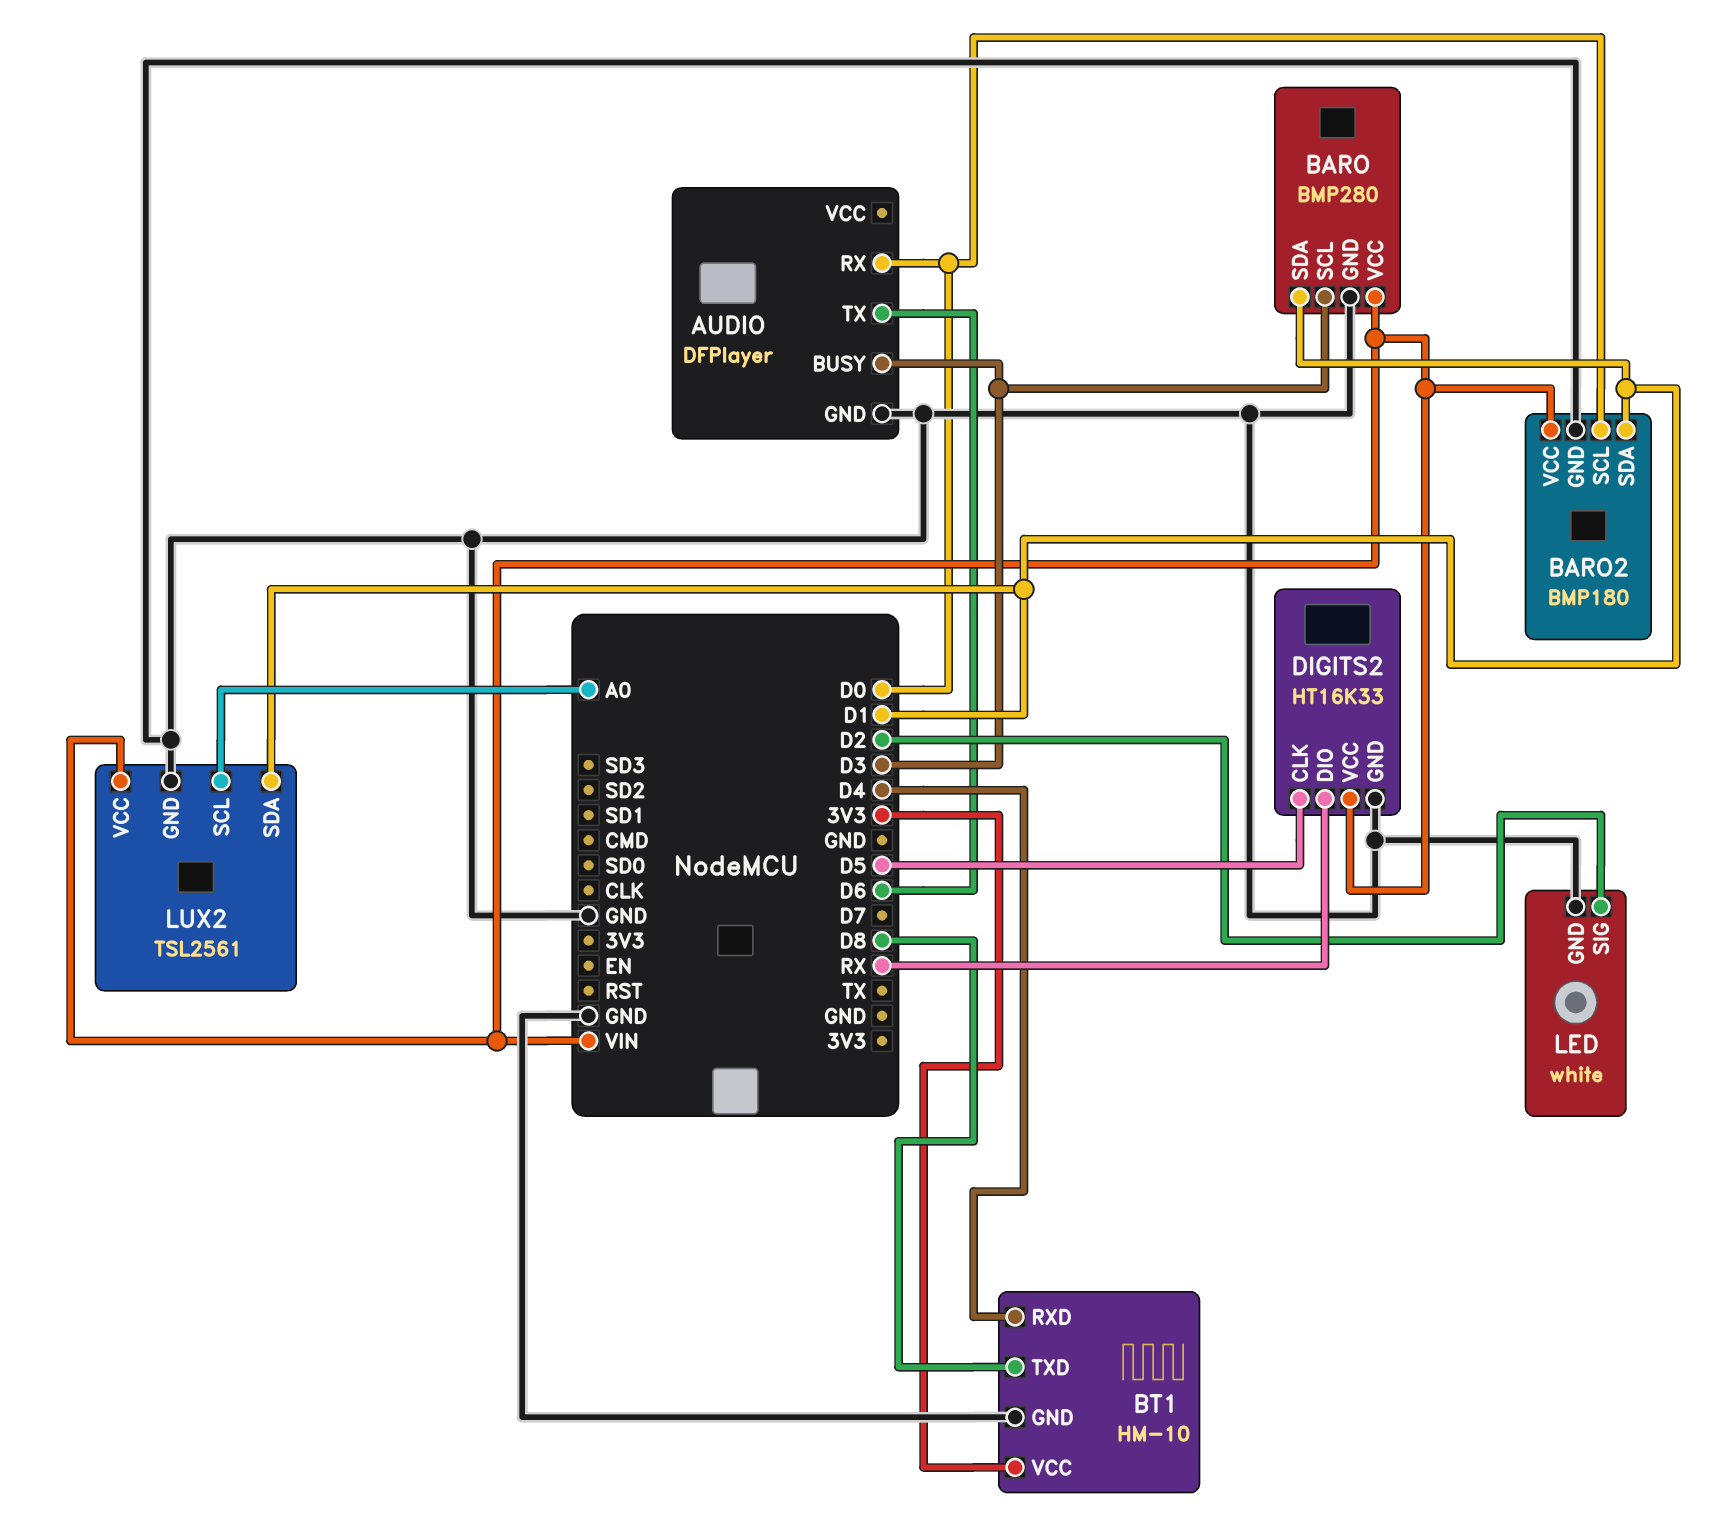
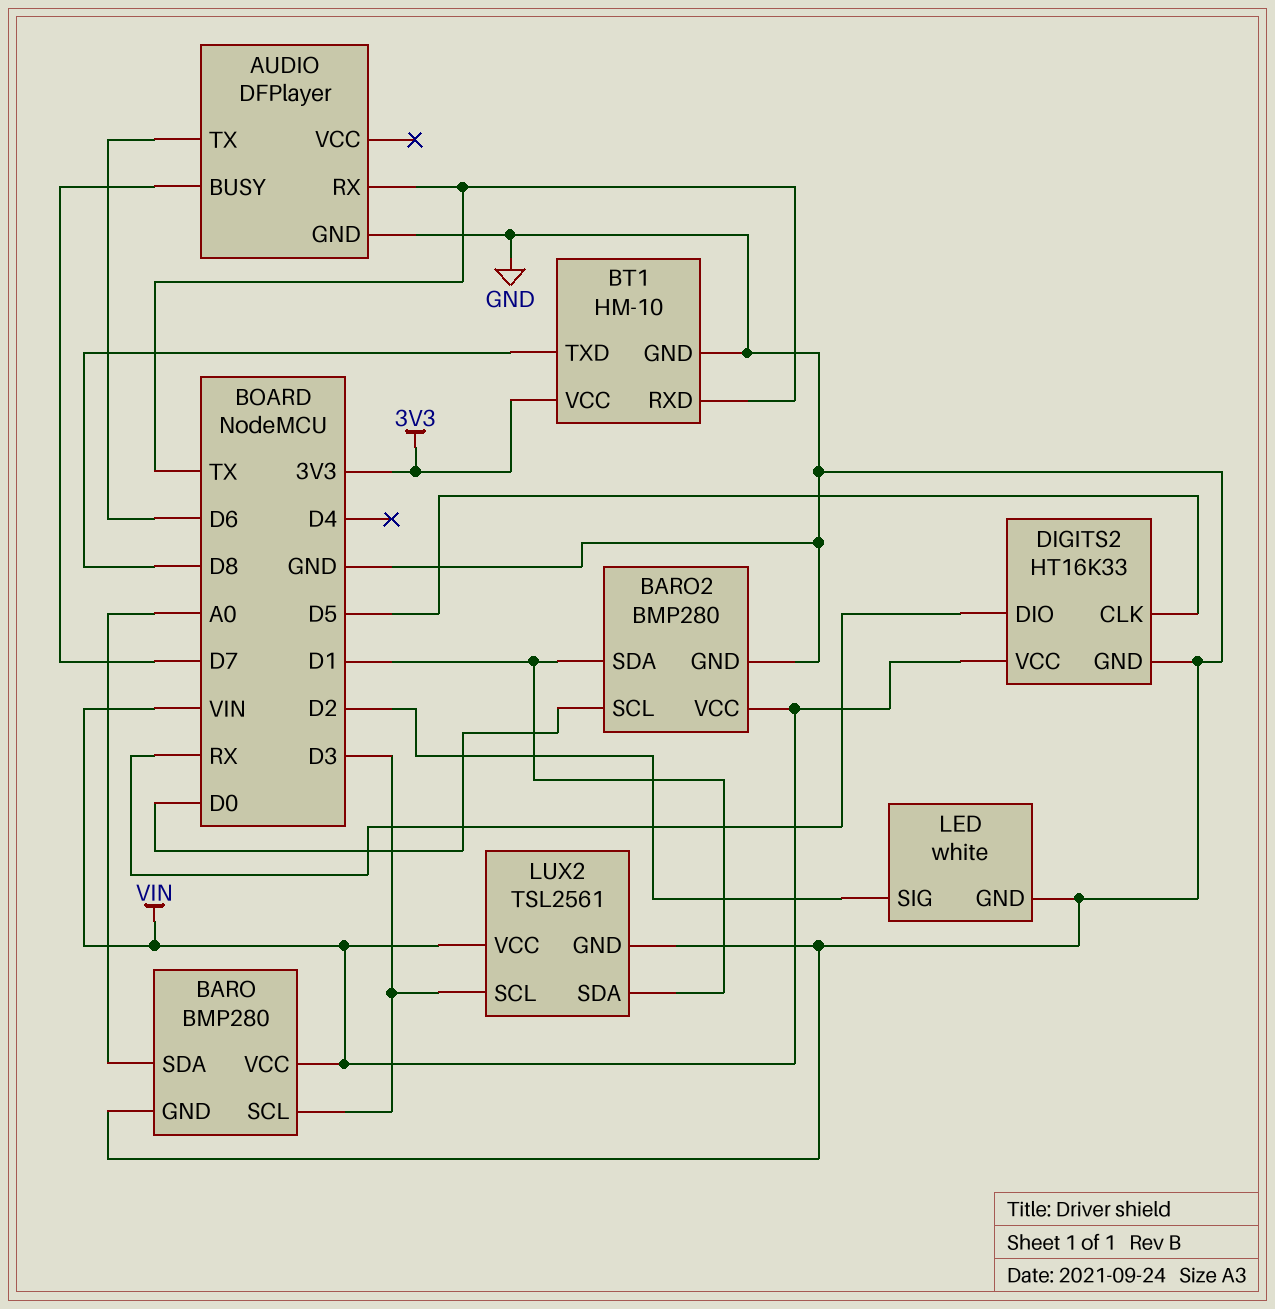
AUDIO pin BUSY: D3 -> D7
AUDIO pin RX: D0 -> TX
BARO pin SDA: D1 -> A0
BARO2: BMP180 -> BMP280
BT1 pin RXD: D4 -> TX
LUX2 pin SCL: A0 -> D3

